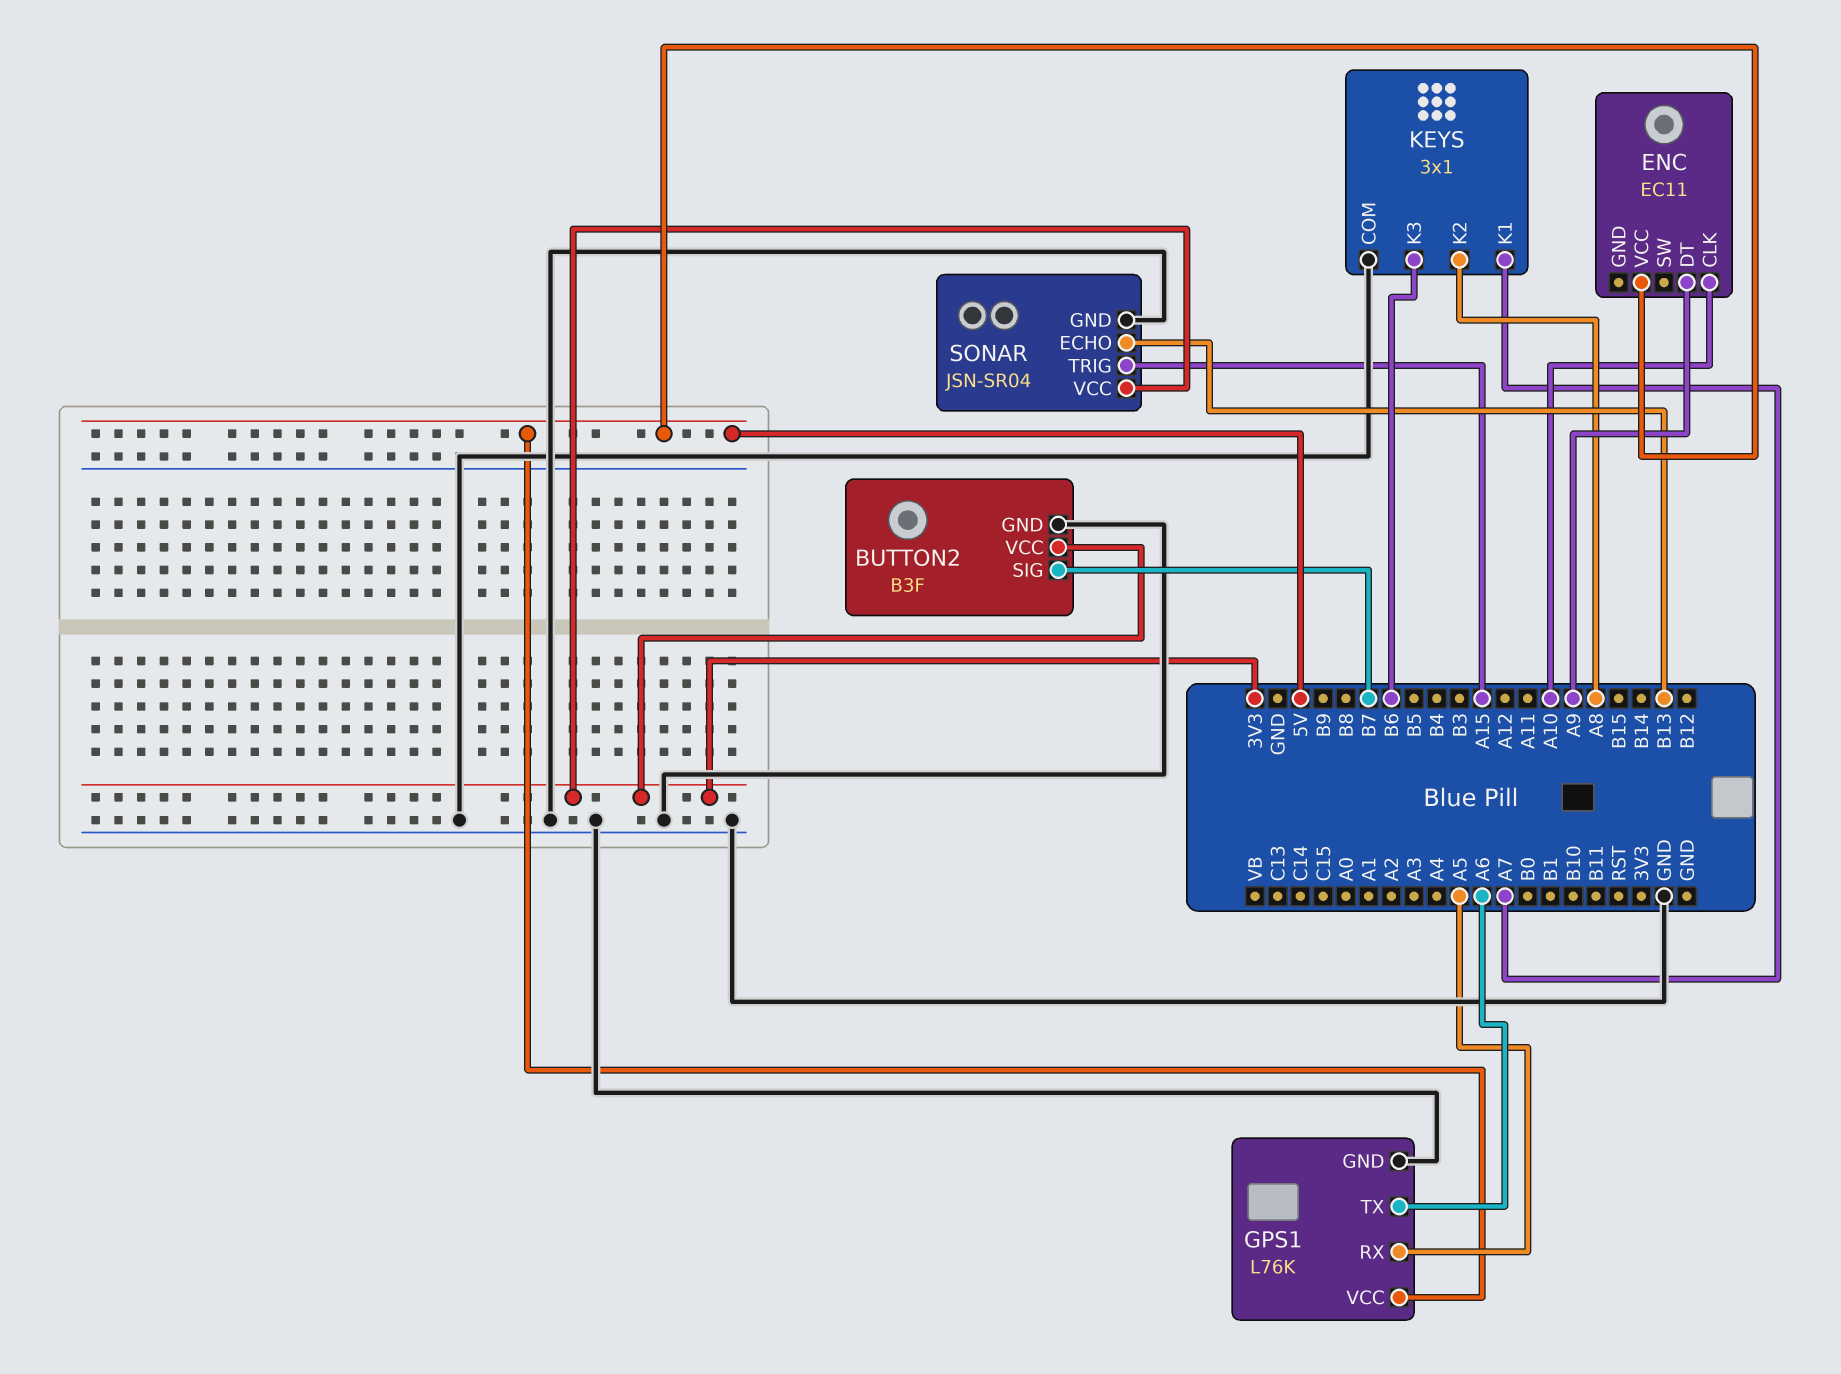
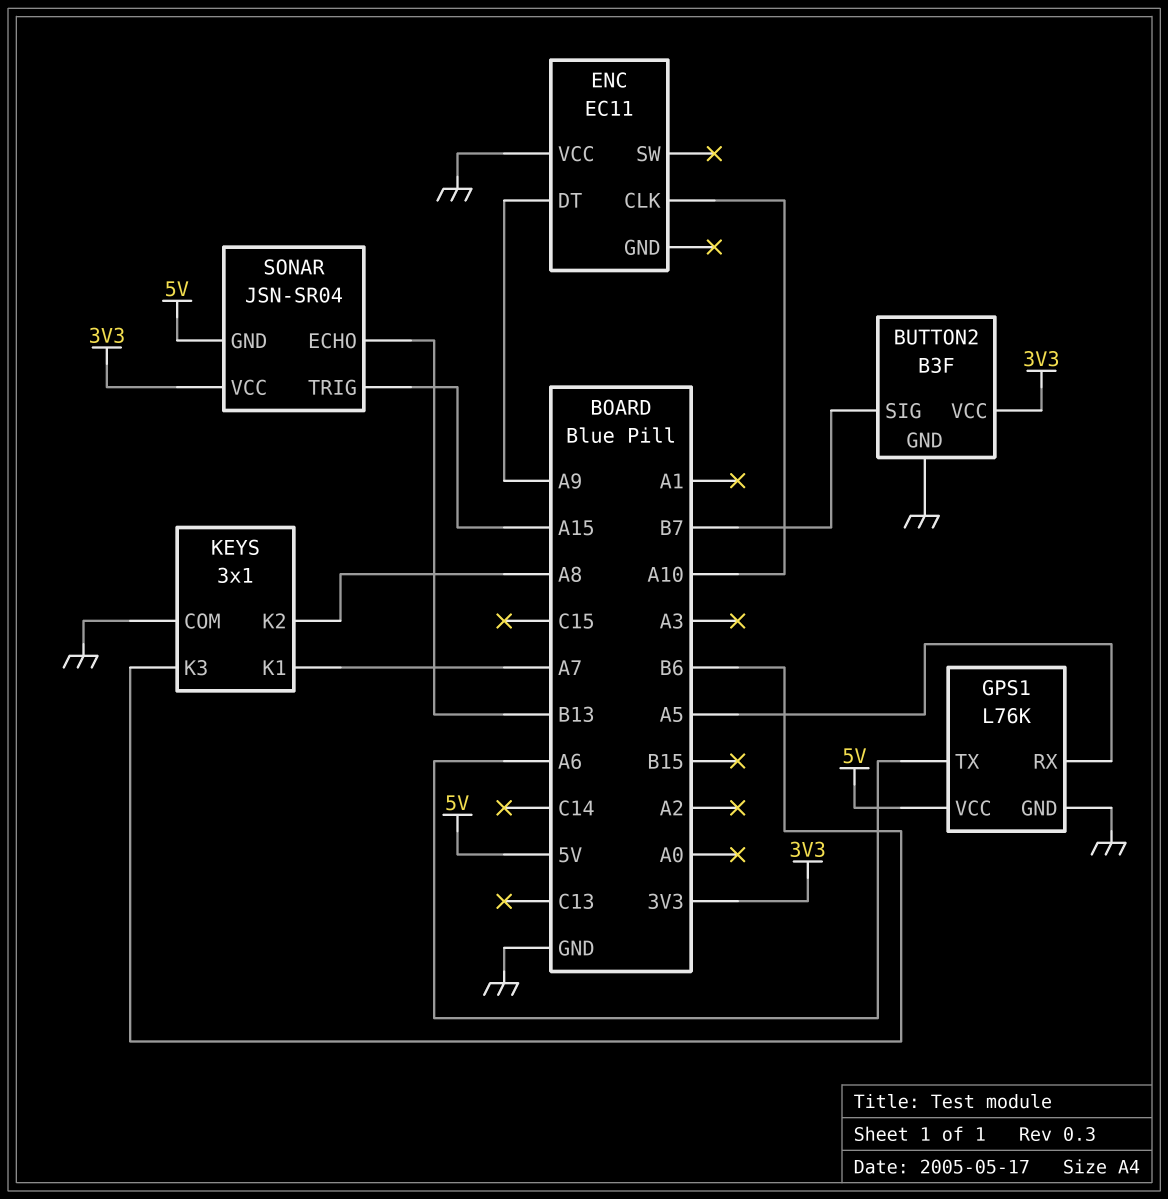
ENC pin VCC: 5V -> GND
SONAR pin GND: GND -> 5V

